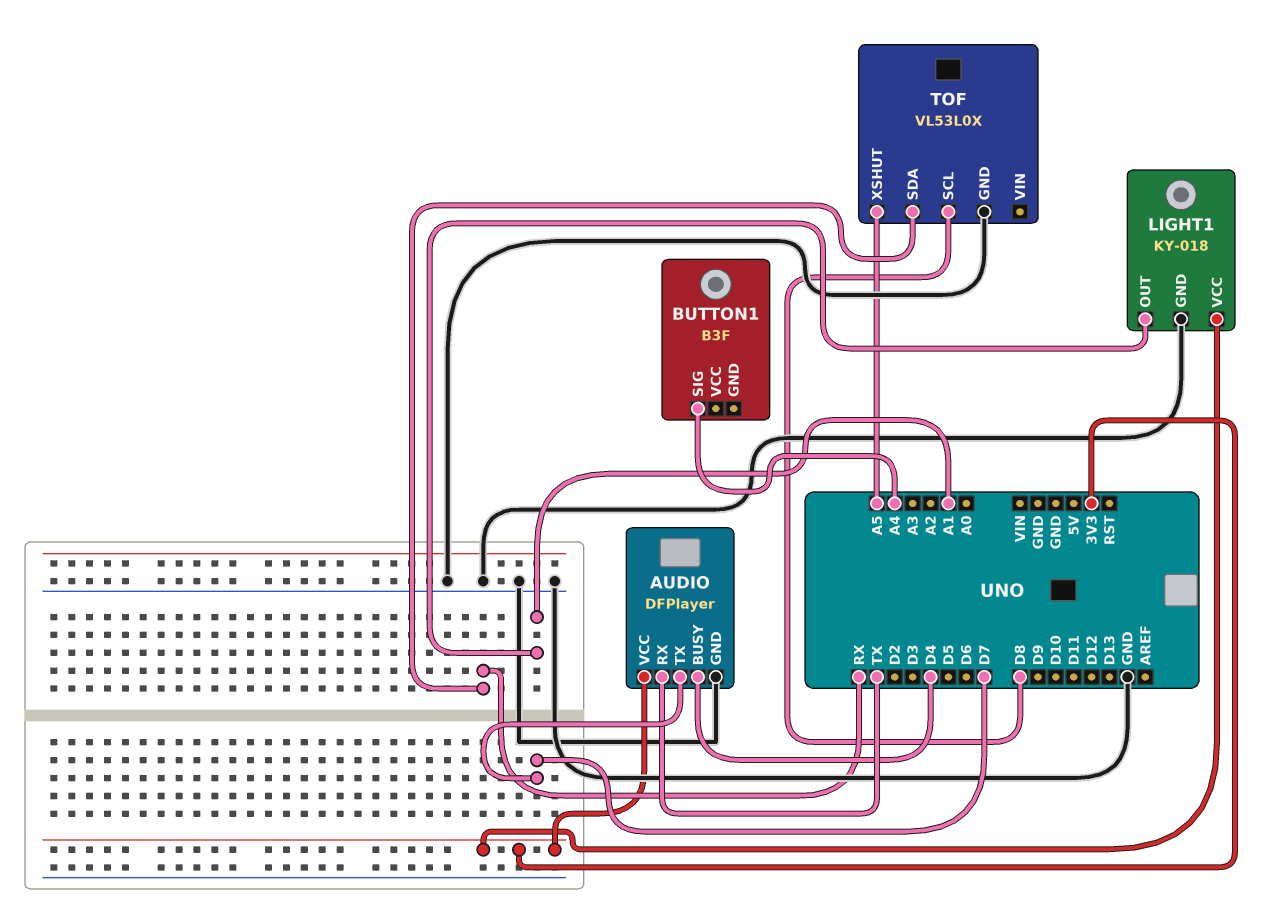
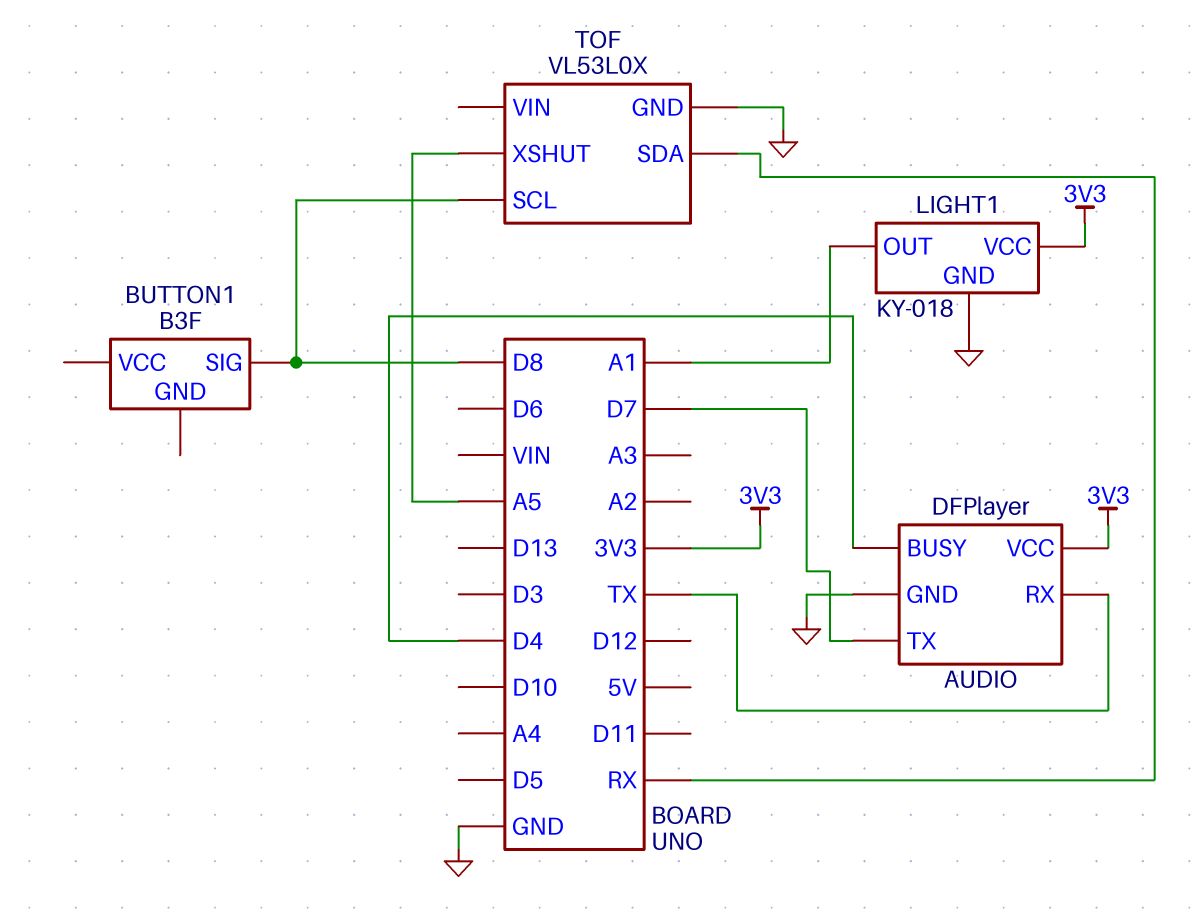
BUTTON1 pin SIG: A4 -> D8

